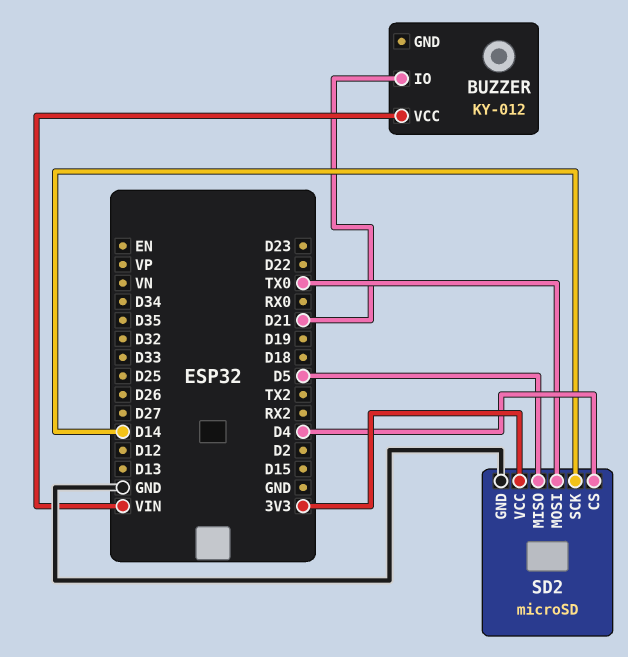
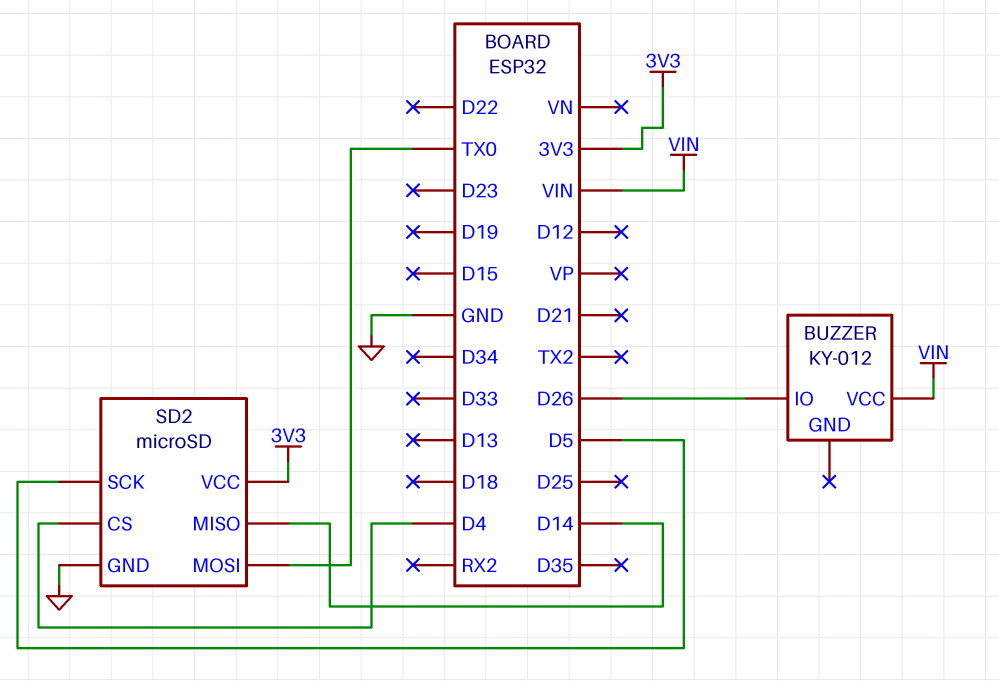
BUZZER pin IO: D21 -> D26
SD2 pin MISO: D5 -> D14
SD2 pin SCK: D14 -> D5

